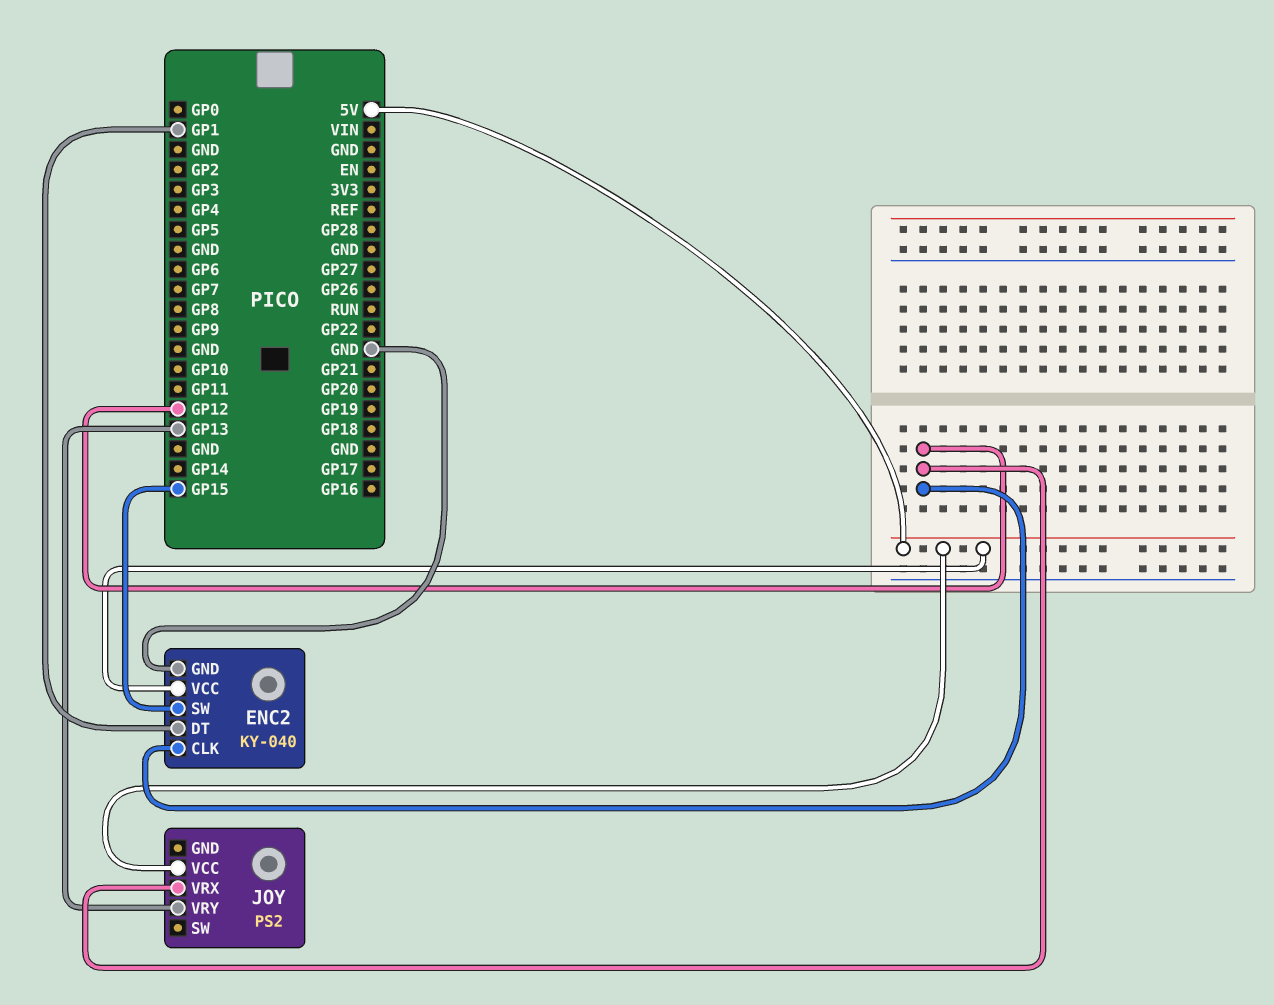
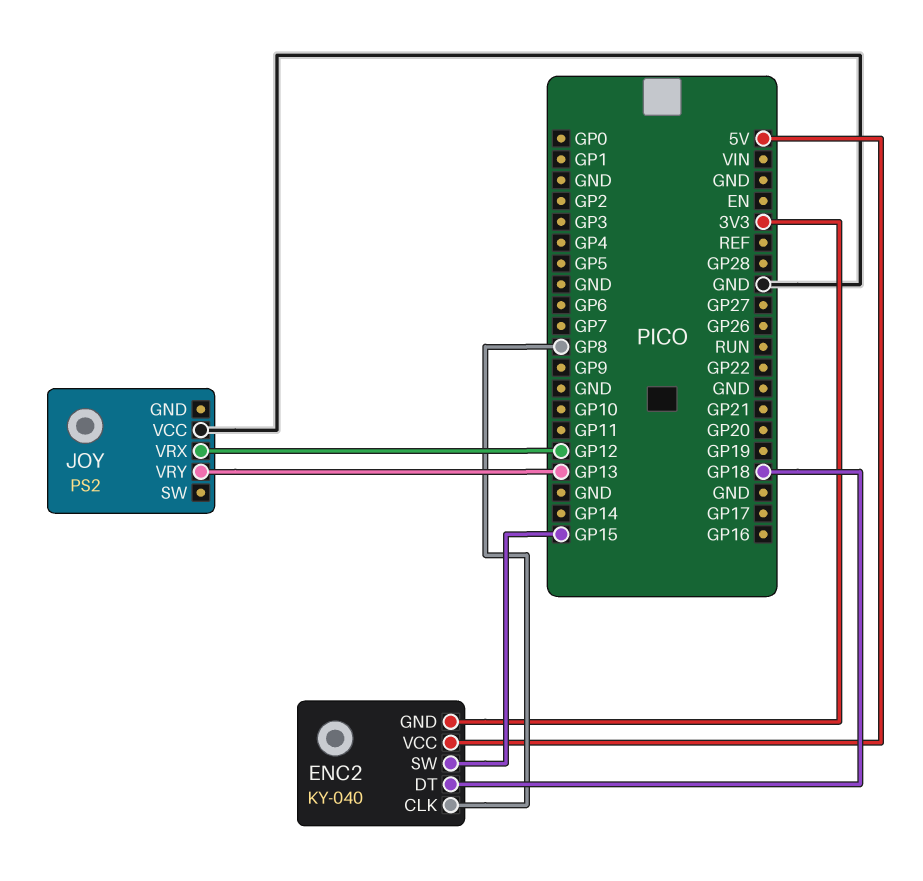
ENC2 pin CLK: GP12 -> GP8
ENC2 pin DT: GP1 -> GP18
ENC2 pin GND: GND -> 3V3
JOY pin VCC: 5V -> GND

